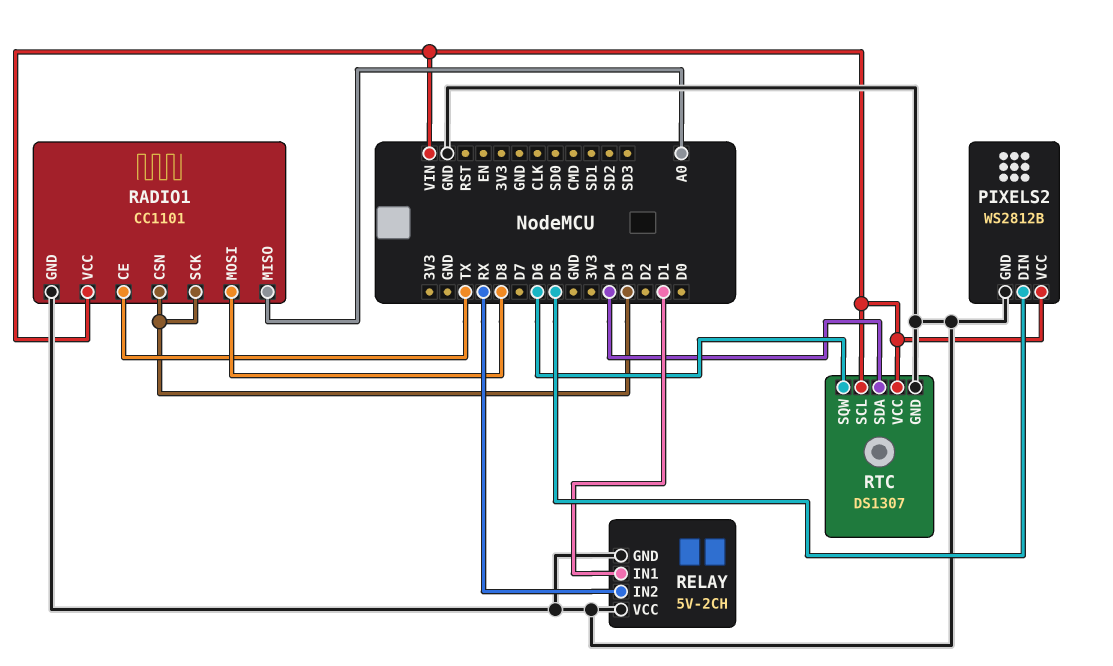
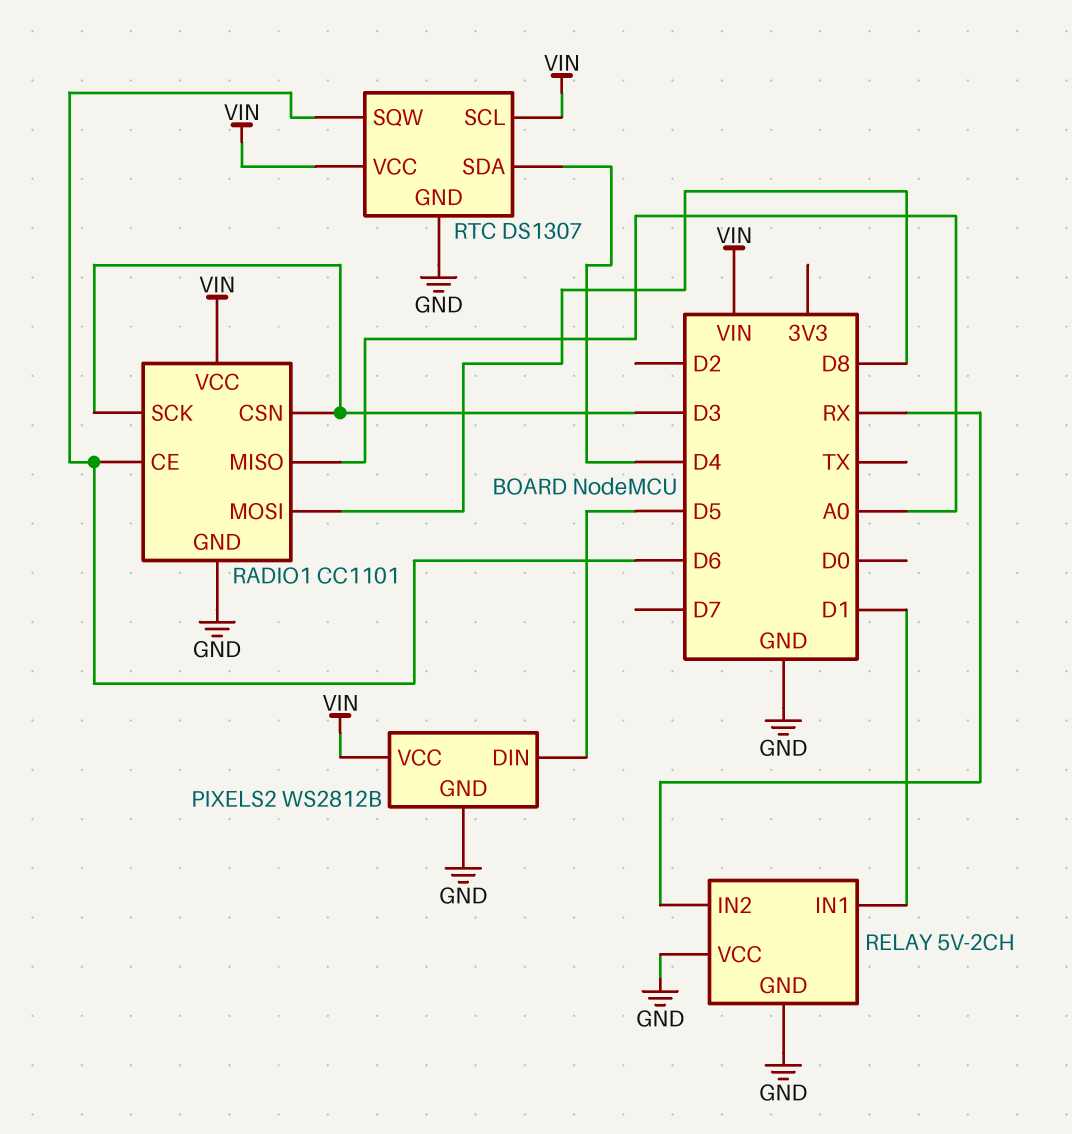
RADIO1 pin CE: TX -> D6

